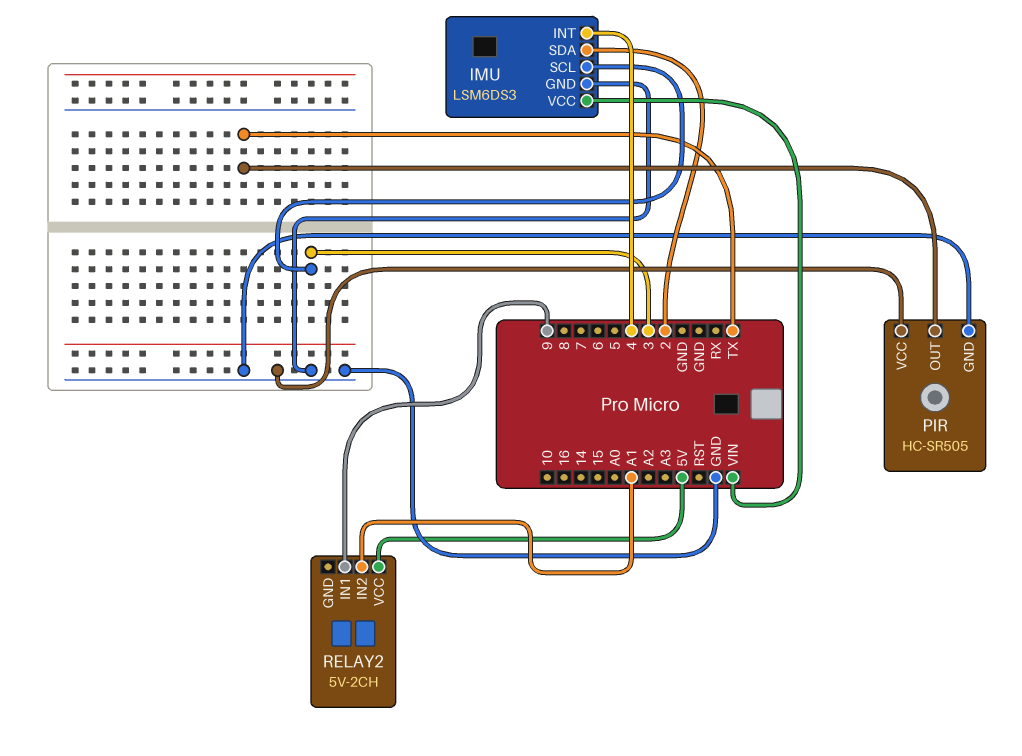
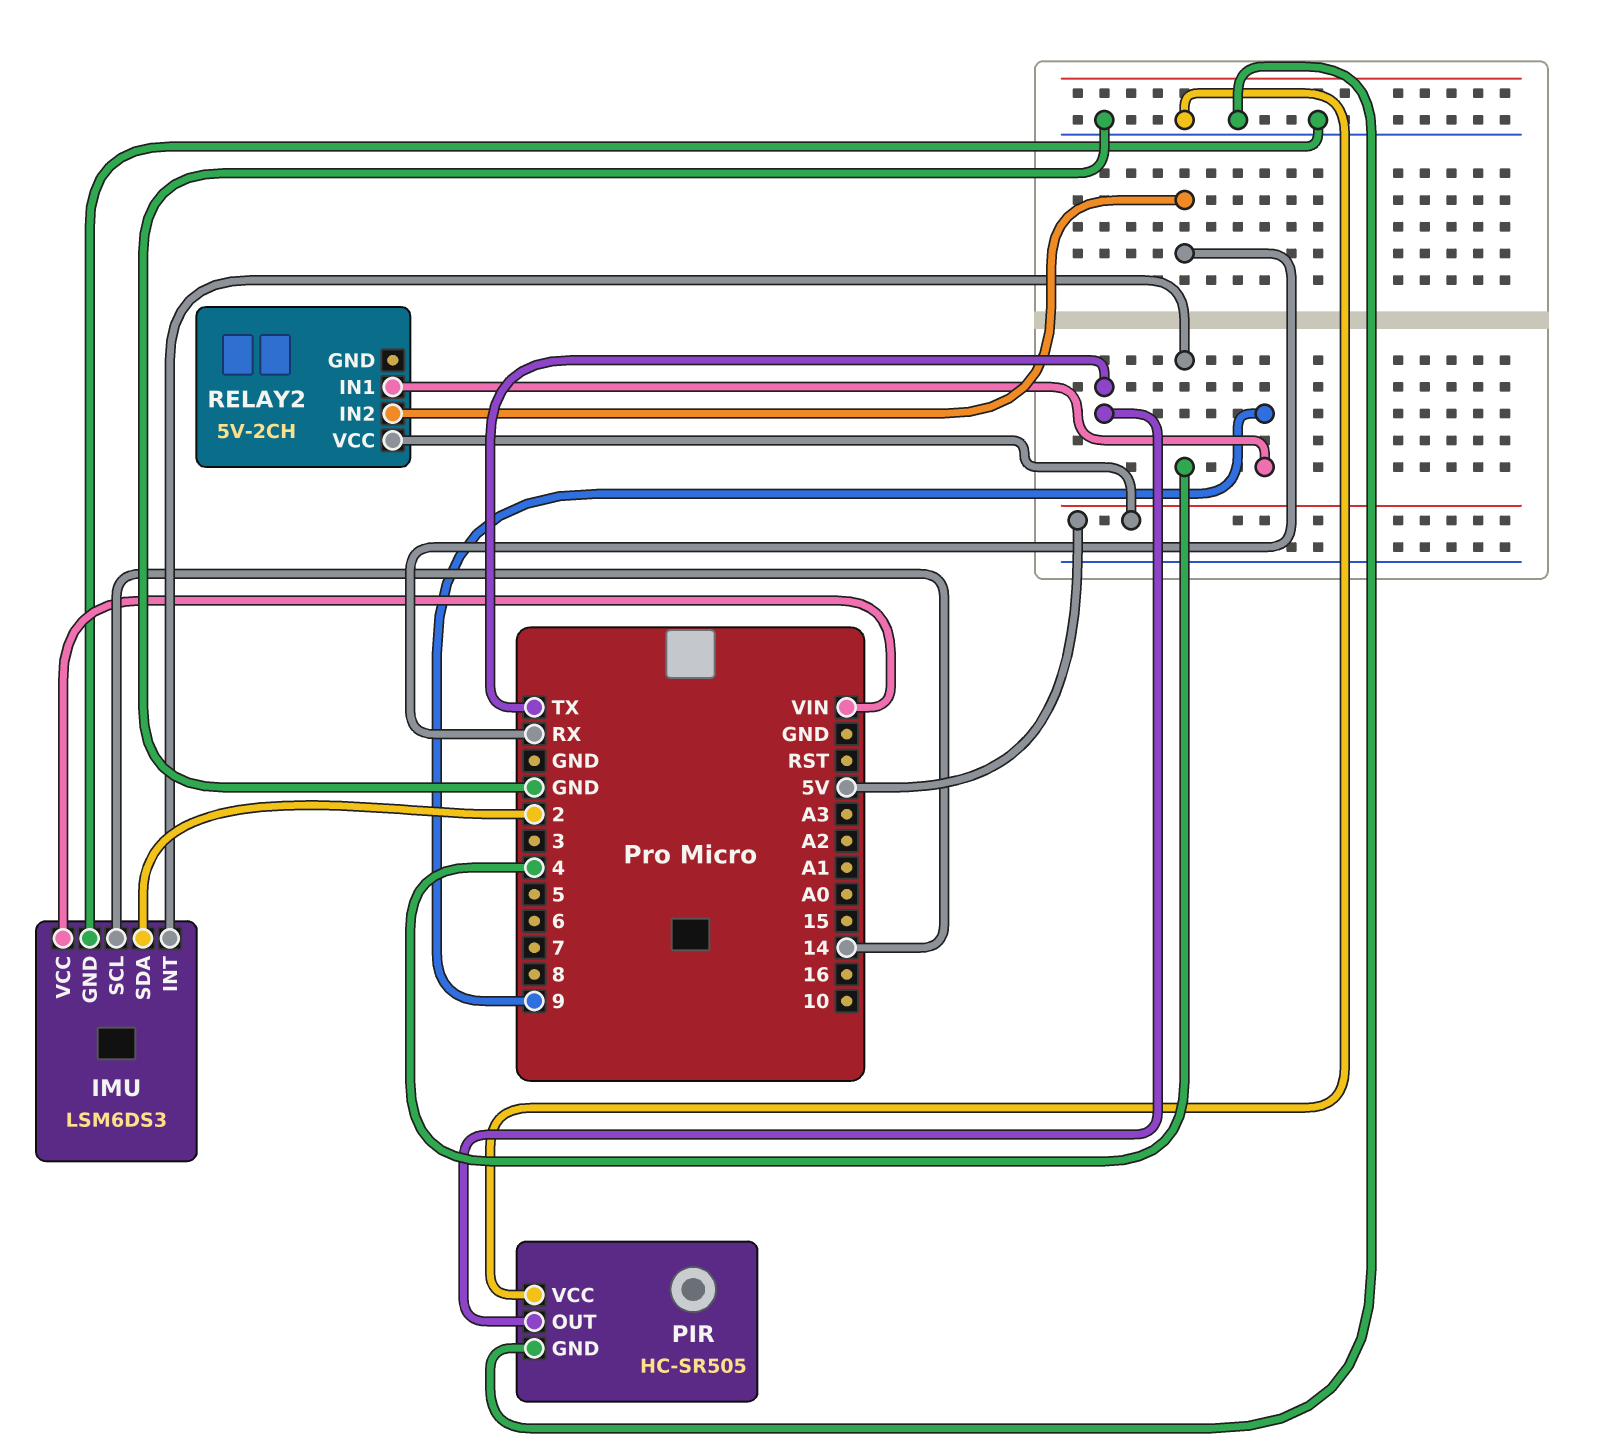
IMU pin SCL: 3 -> 14
RELAY2 pin IN2: A1 -> RX

